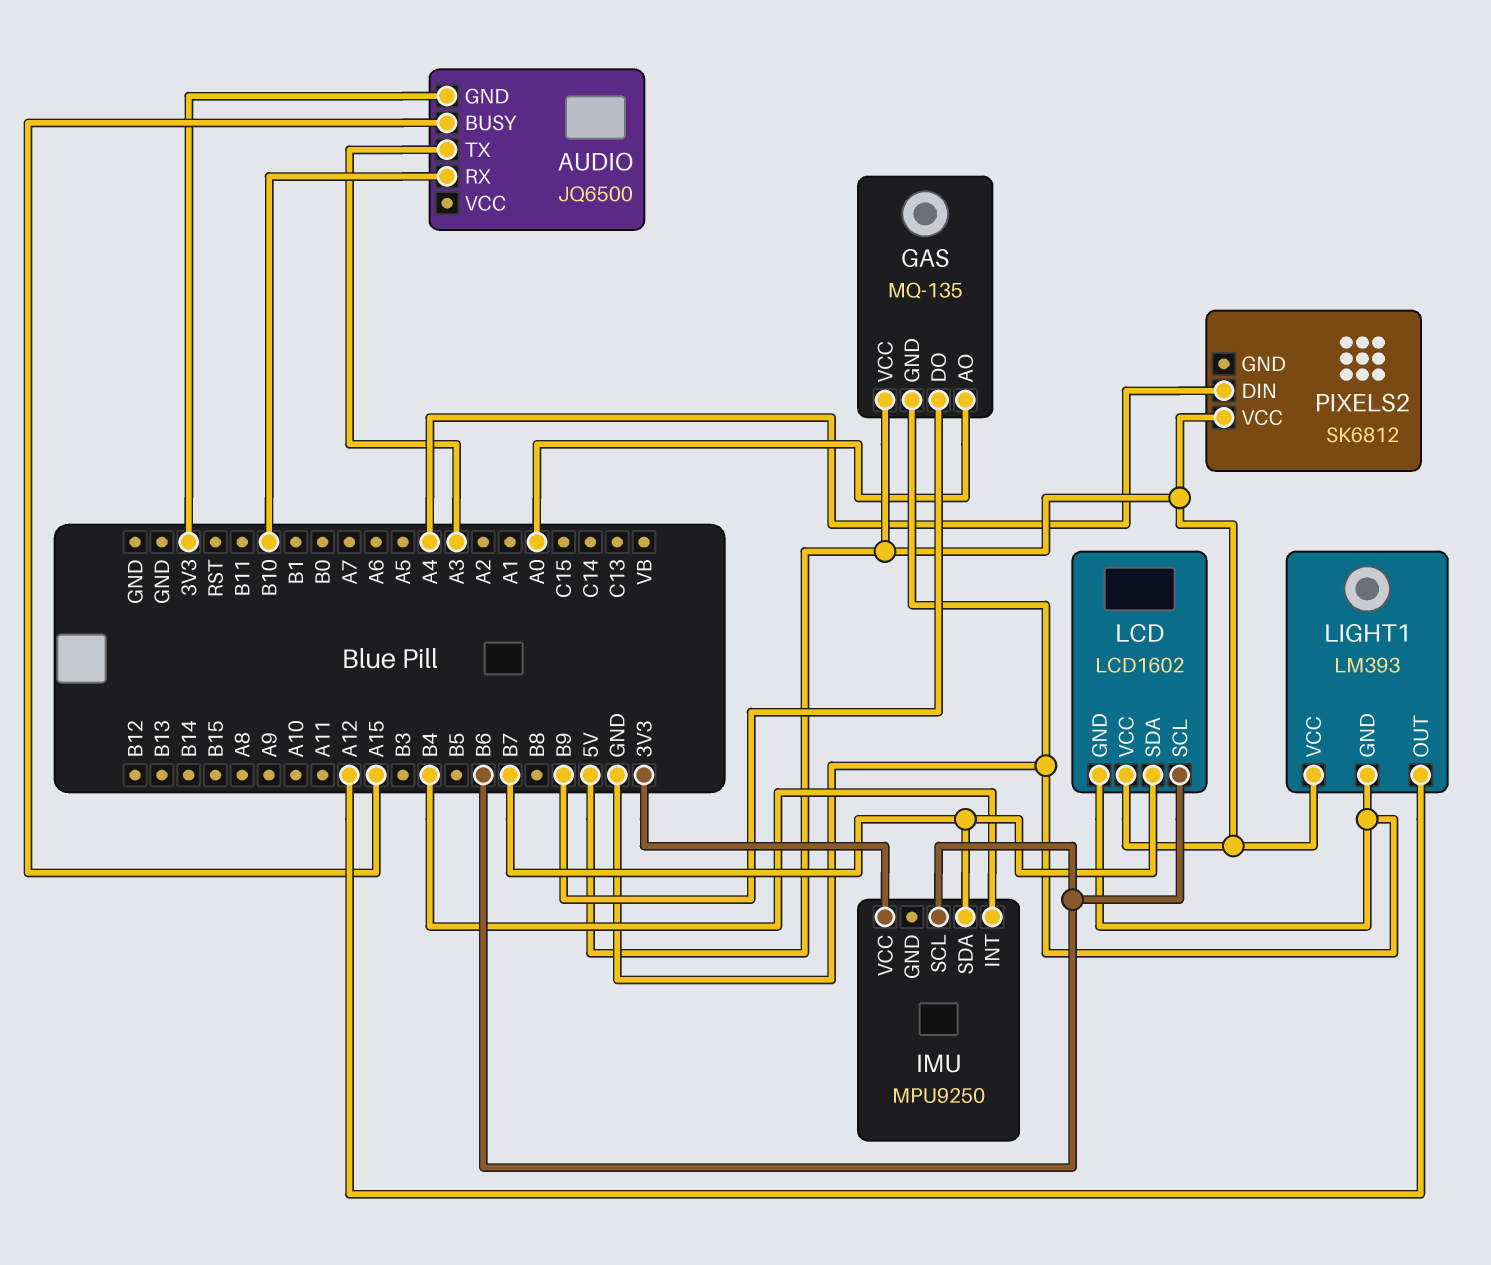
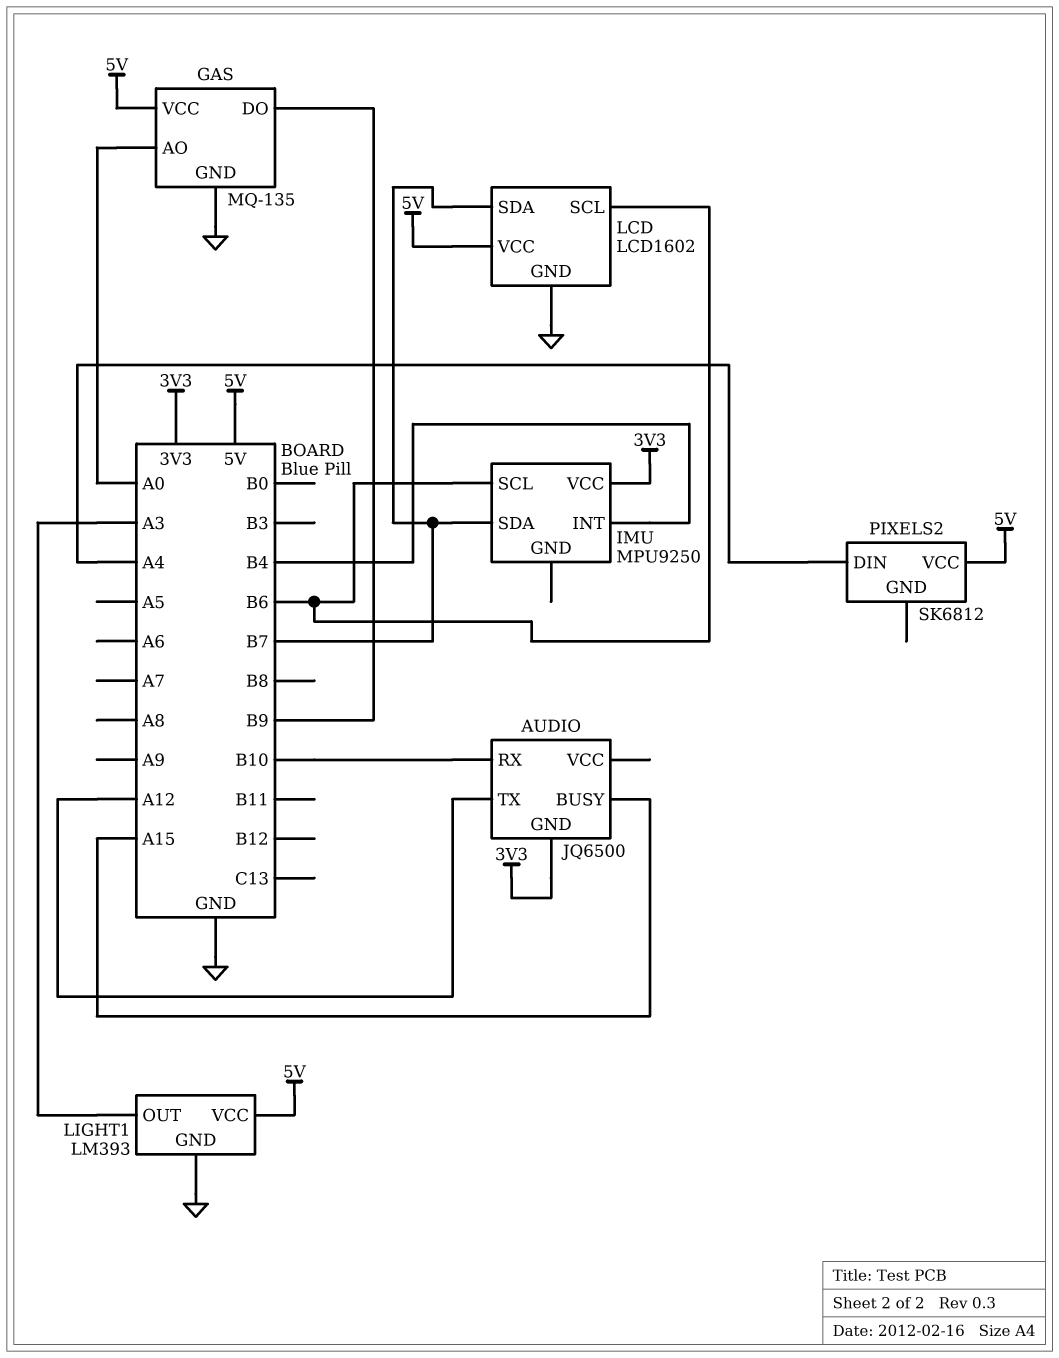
AUDIO pin TX: A3 -> A12
LIGHT1 pin OUT: A12 -> A3

